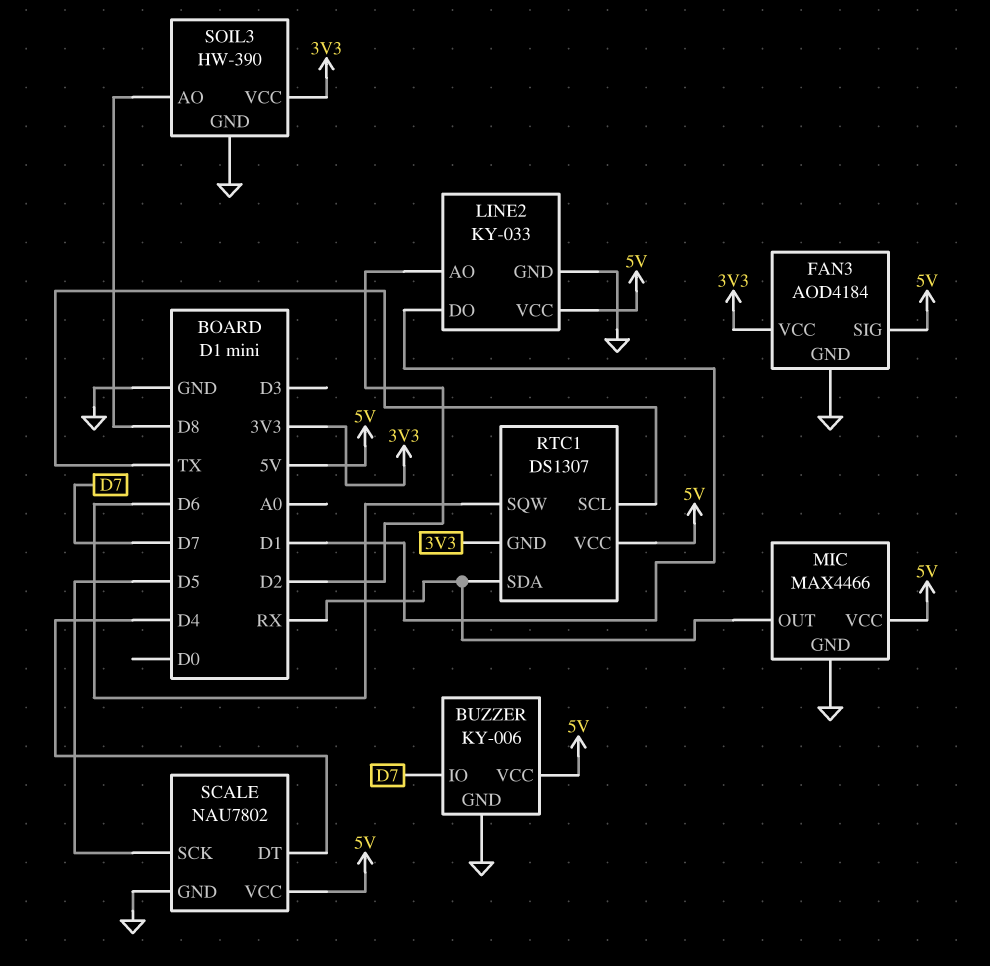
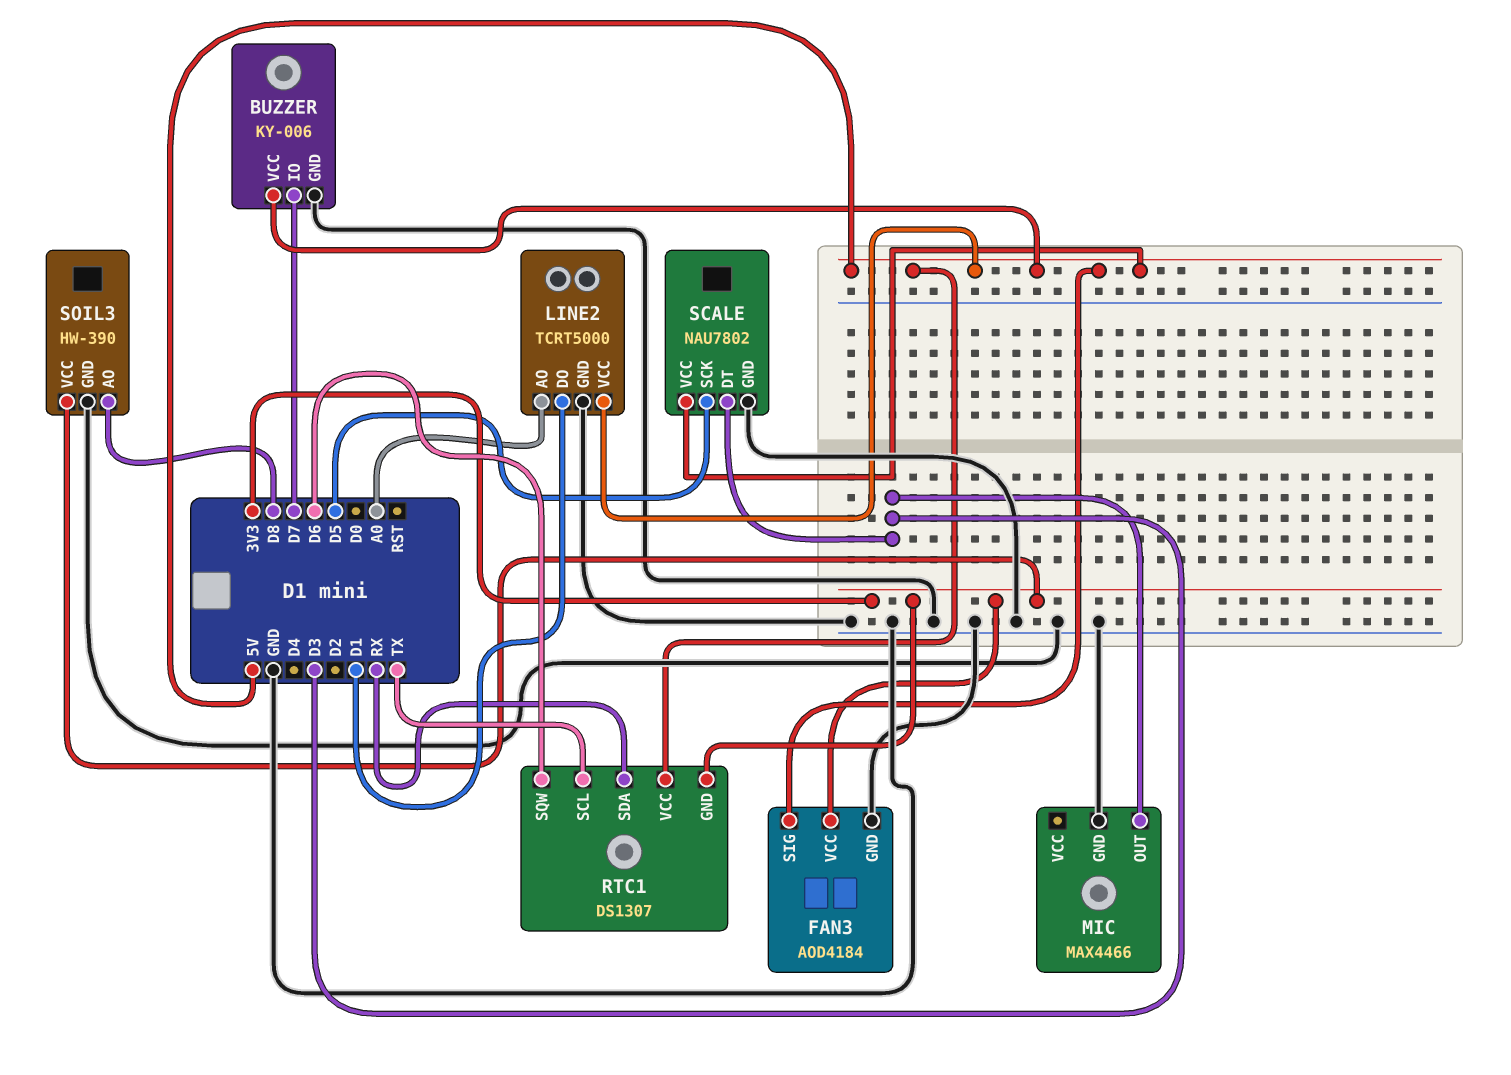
LINE2: KY-033 -> TCRT5000
LINE2 pin AO: D2 -> A0
MIC pin OUT: RX -> D3
MIC pin VCC: 5V -> none
SCALE pin DT: D4 -> D3

